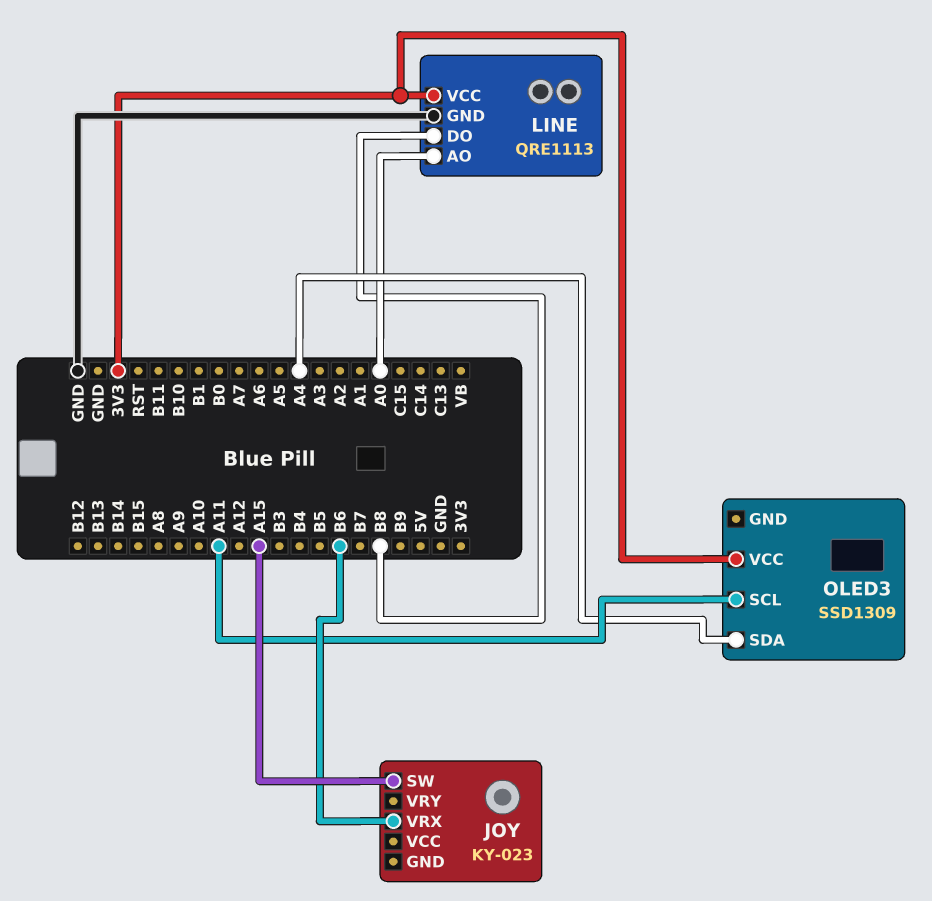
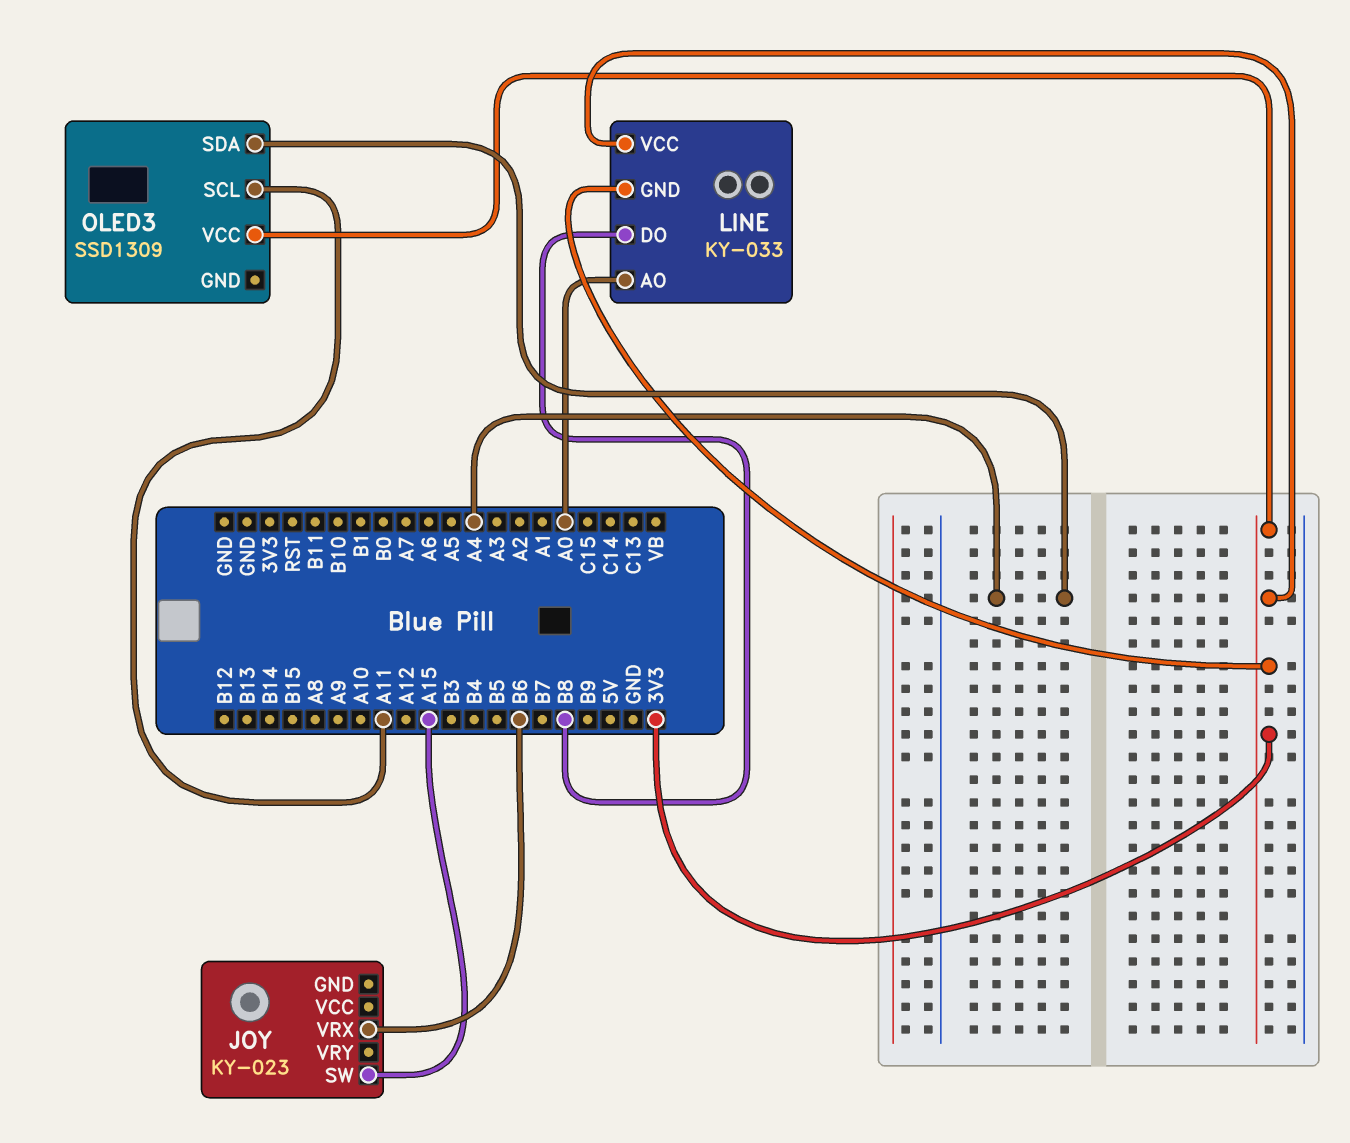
LINE: QRE1113 -> KY-033
LINE pin GND: GND -> 3V3

